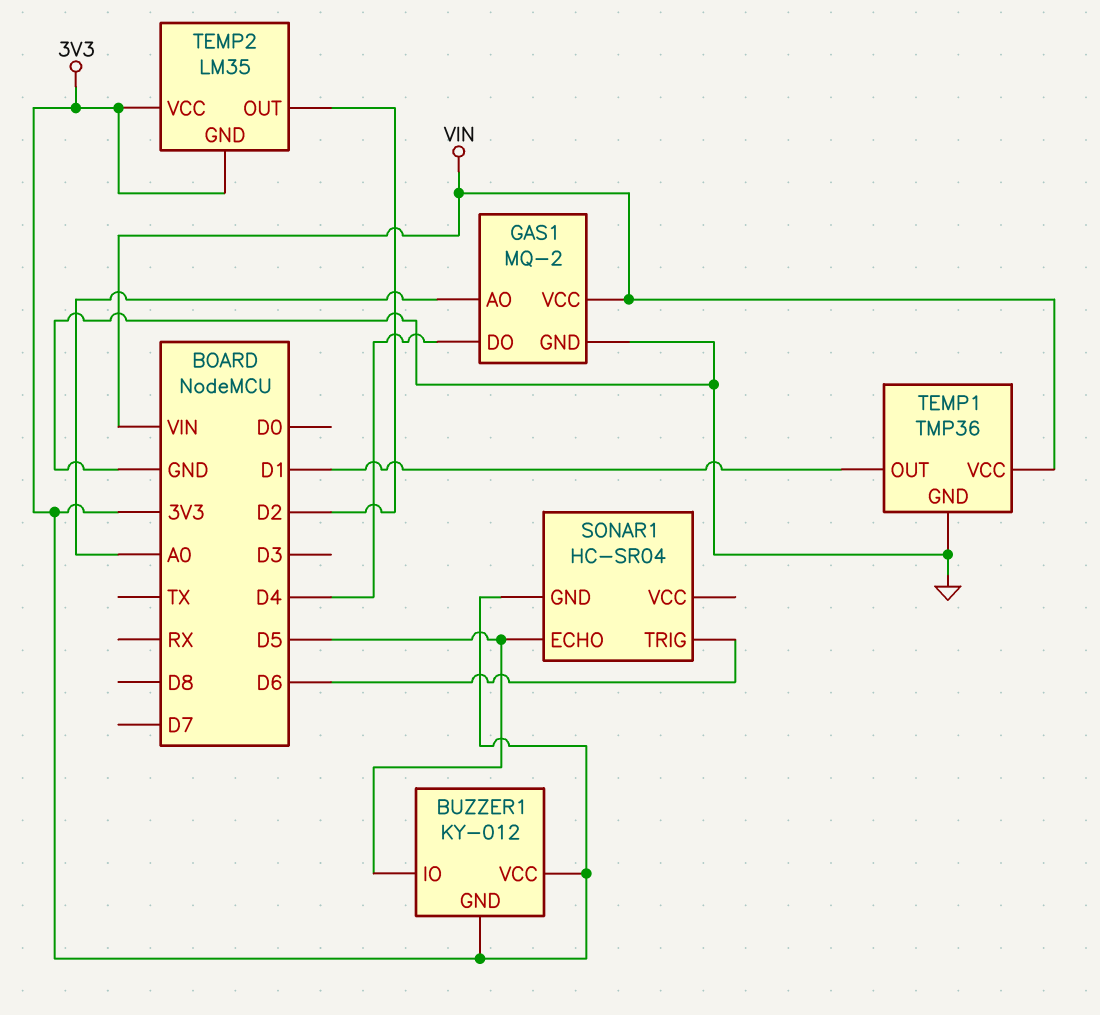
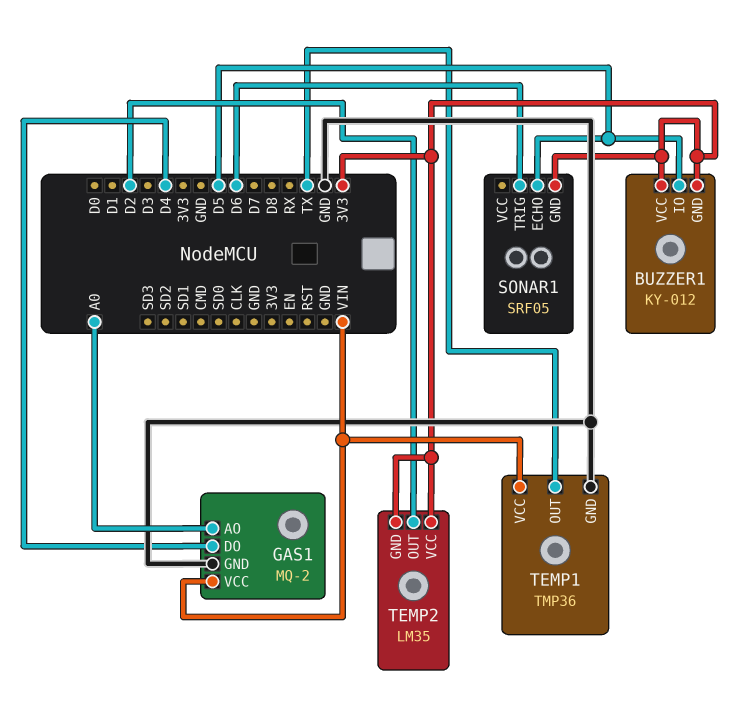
SONAR1: HC-SR04 -> SRF05
TEMP1 pin OUT: D1 -> TX

